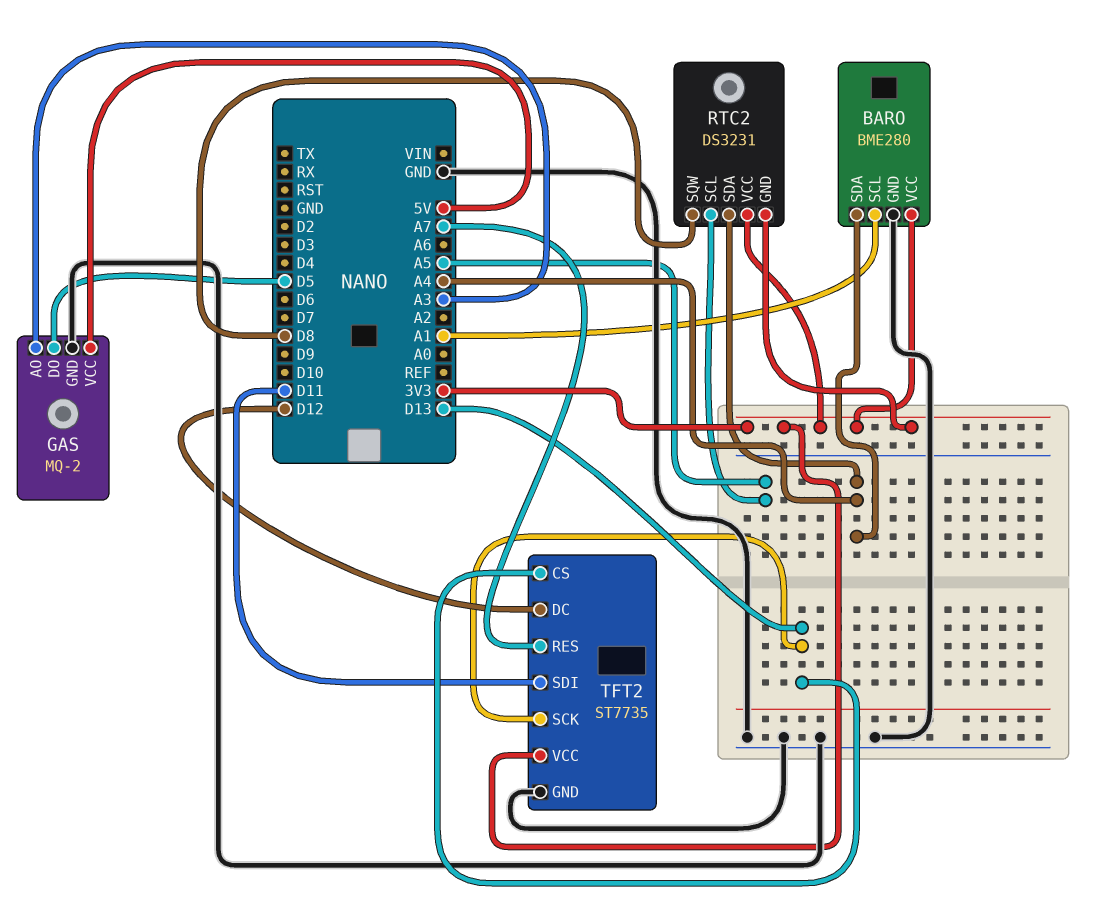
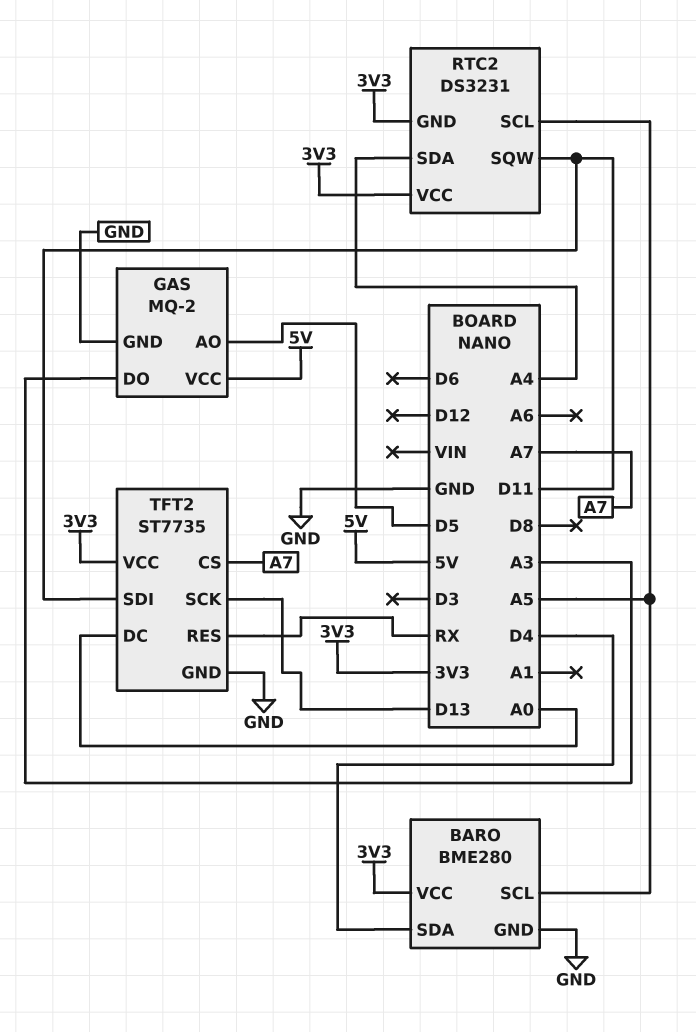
BARO pin SCL: A1 -> A5
BARO pin SDA: A4 -> D4
GAS pin AO: A3 -> D5
GAS pin DO: D5 -> A3
RTC2 pin SQW: D8 -> D11
TFT2 pin CS: D13 -> A7
TFT2 pin DC: D12 -> A0
TFT2 pin RES: A7 -> RX

